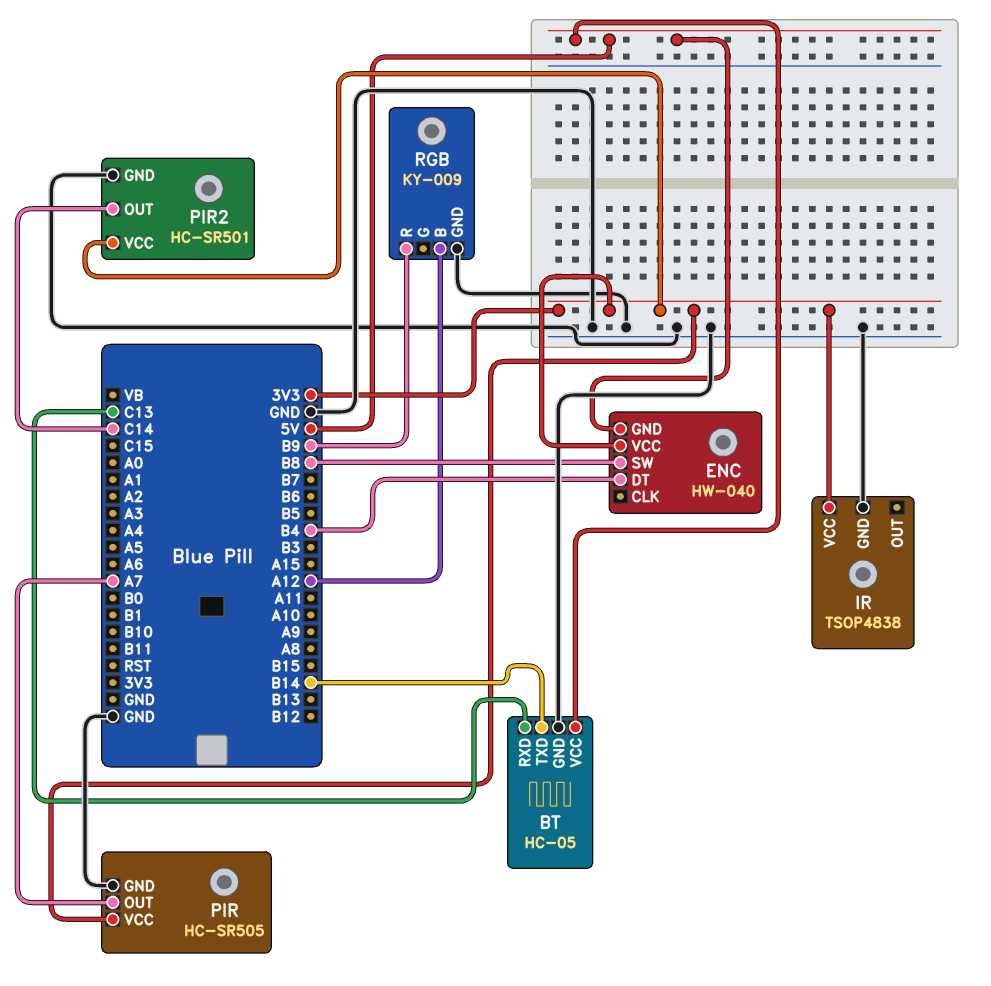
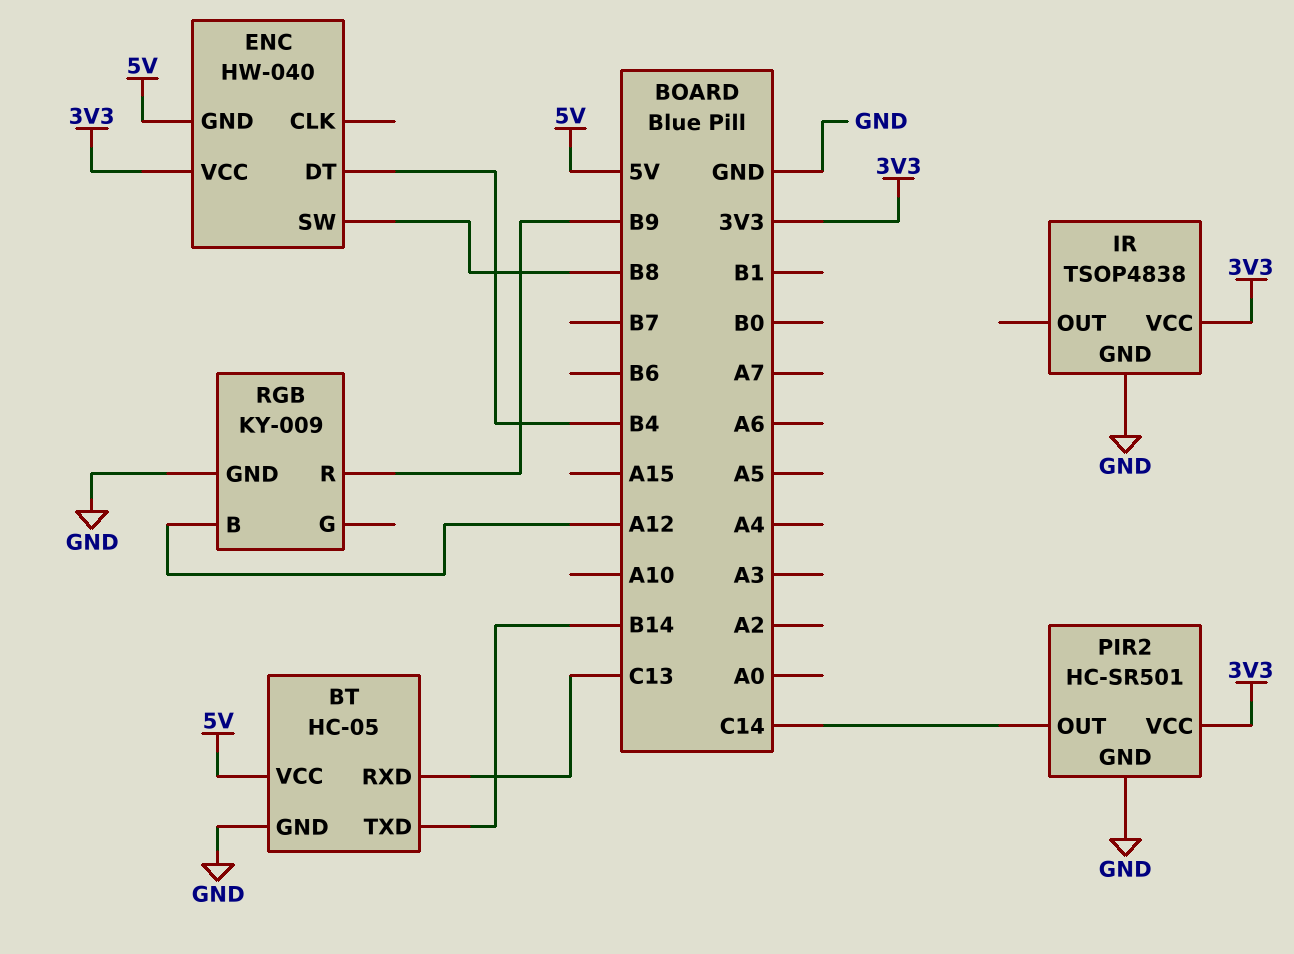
PIR: HC-SR505 -> none
PIR pin GND: GND -> none
PIR pin OUT: A7 -> none
PIR pin VCC: 3V3 -> none

